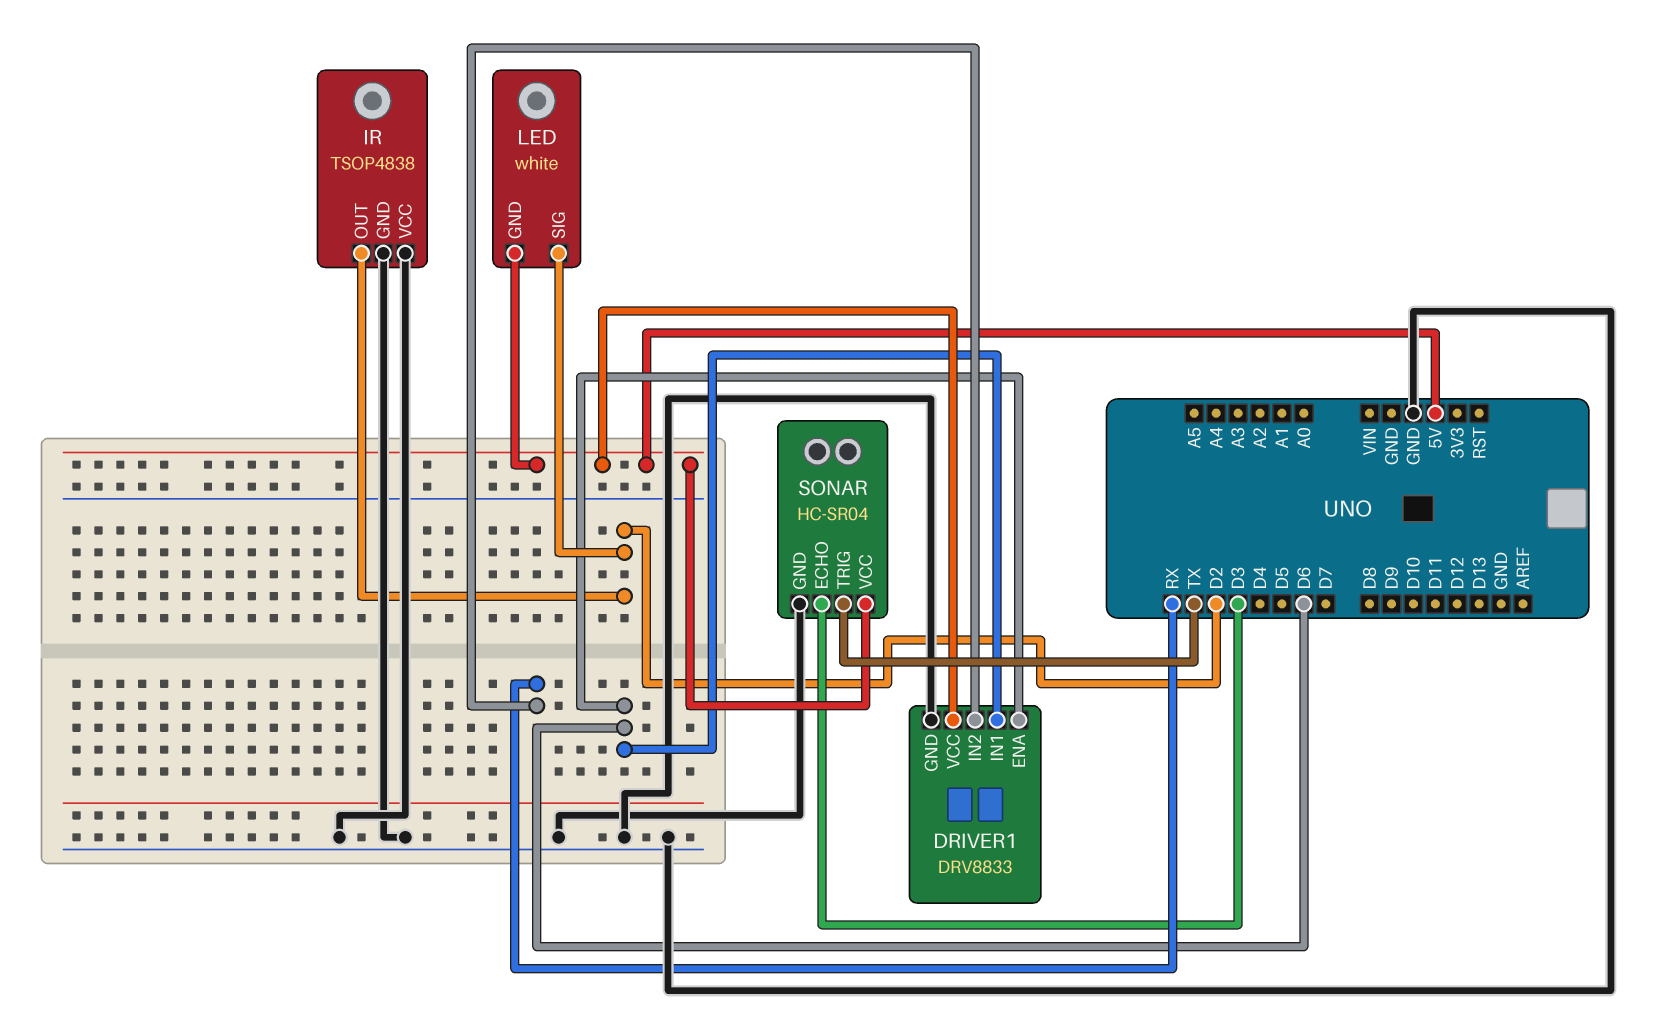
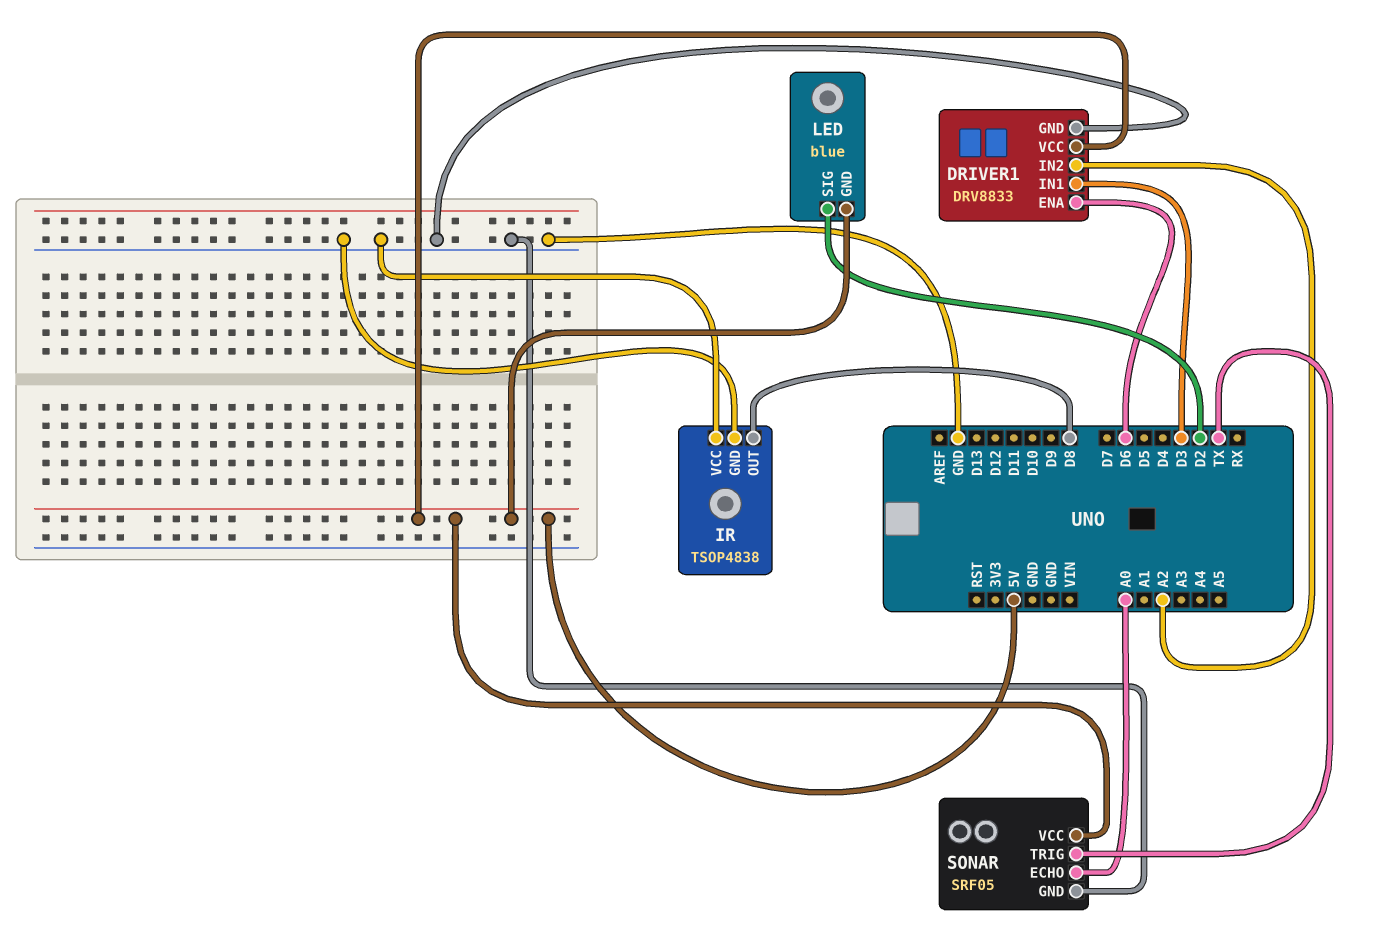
DRIVER1 pin IN1: D6 -> D3
DRIVER1 pin IN2: RX -> A2
IR pin OUT: D2 -> D8
LED: white -> blue
SONAR: HC-SR04 -> SRF05
SONAR pin ECHO: D3 -> A0

